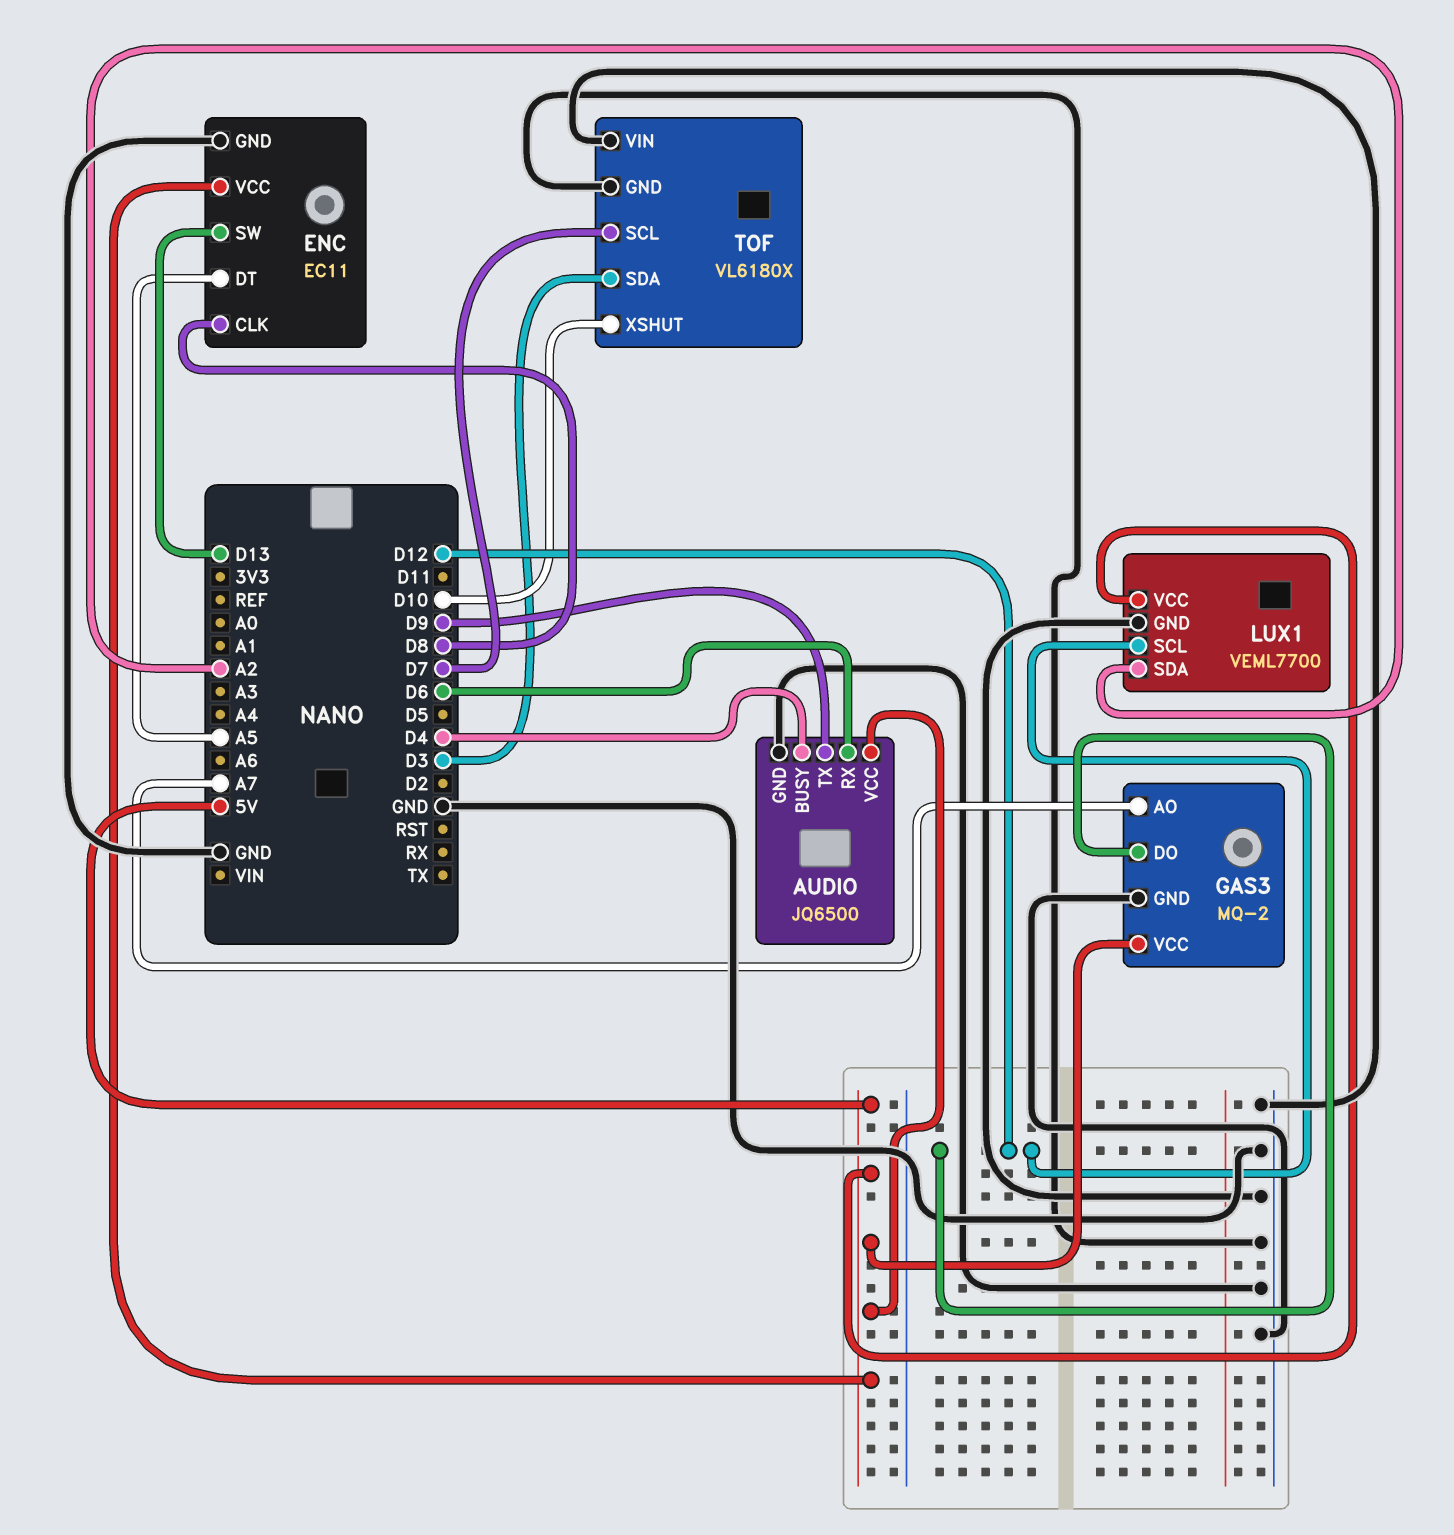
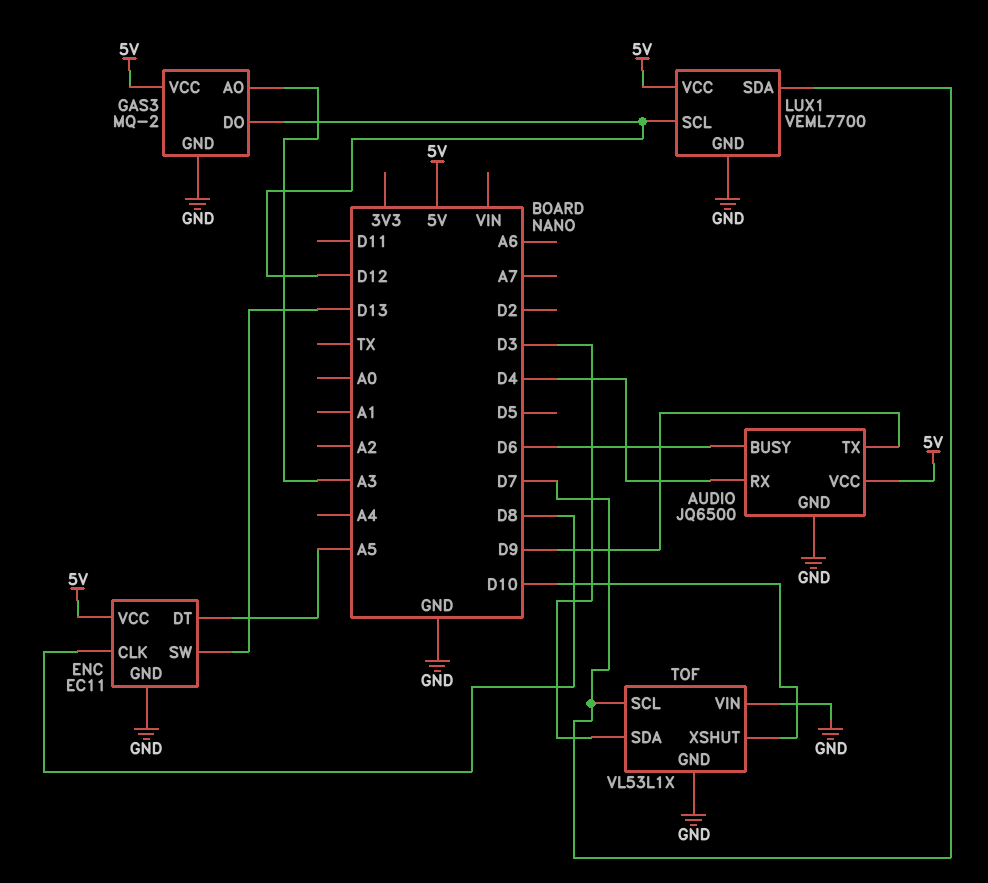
AUDIO pin BUSY: D4 -> D6
AUDIO pin RX: D6 -> D4
GAS3 pin AO: A7 -> A3
LUX1 pin SDA: A2 -> D7
TOF: VL6180X -> VL53L1X

